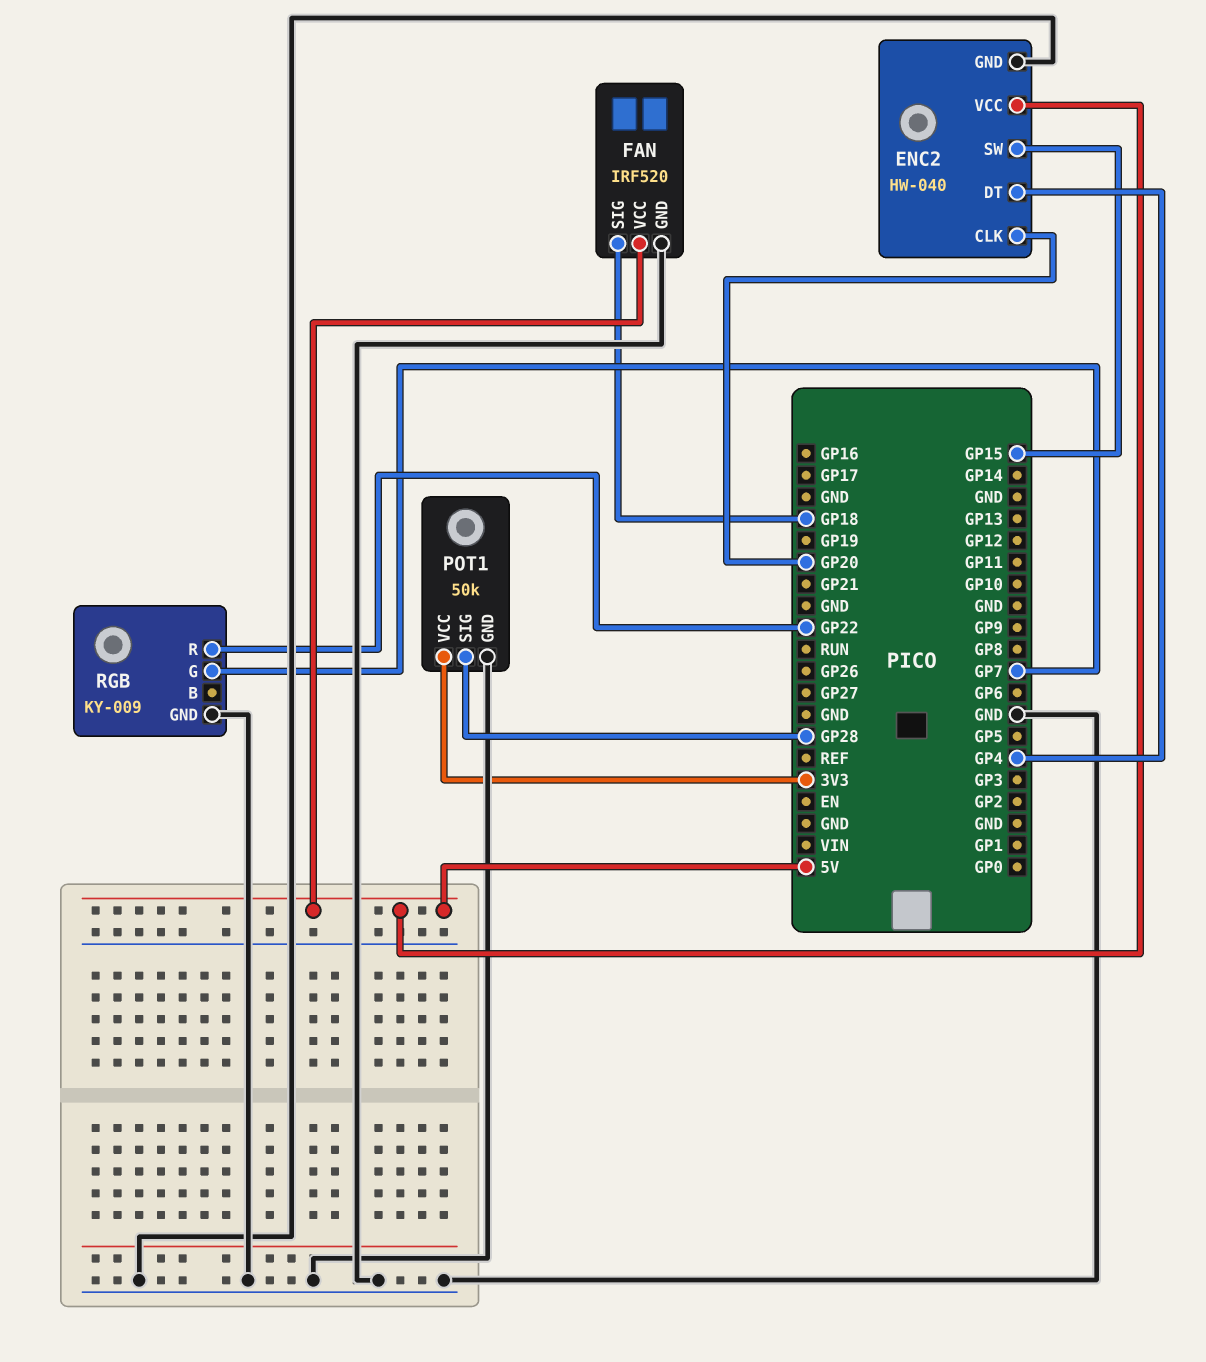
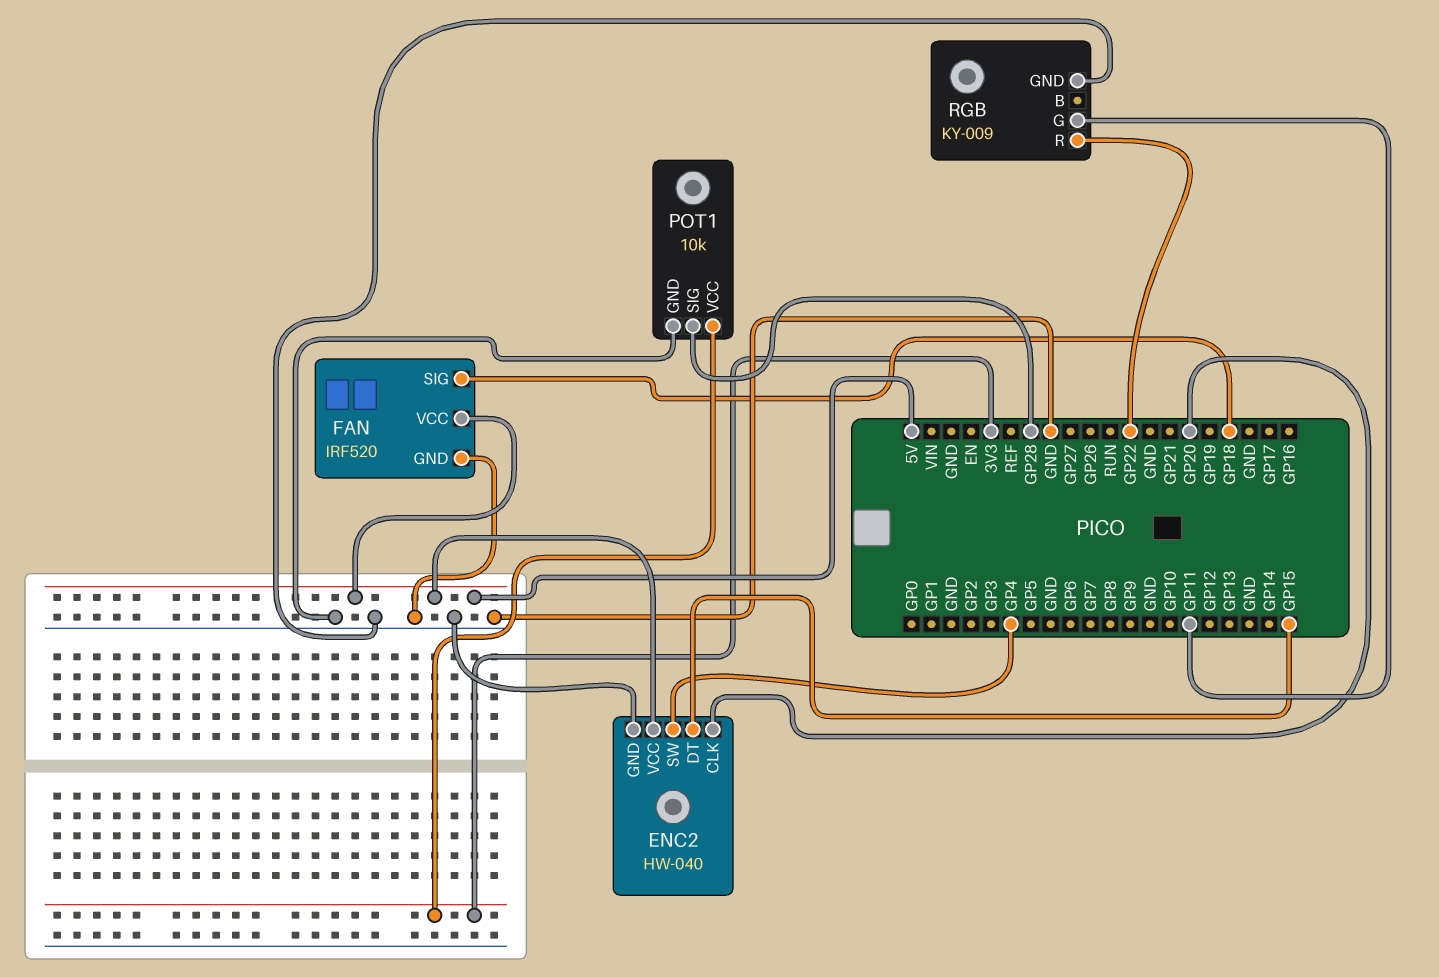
ENC2 pin DT: GP4 -> GP15
ENC2 pin SW: GP15 -> GP4
POT1: 50k -> 10k
RGB pin G: GP7 -> GP11

